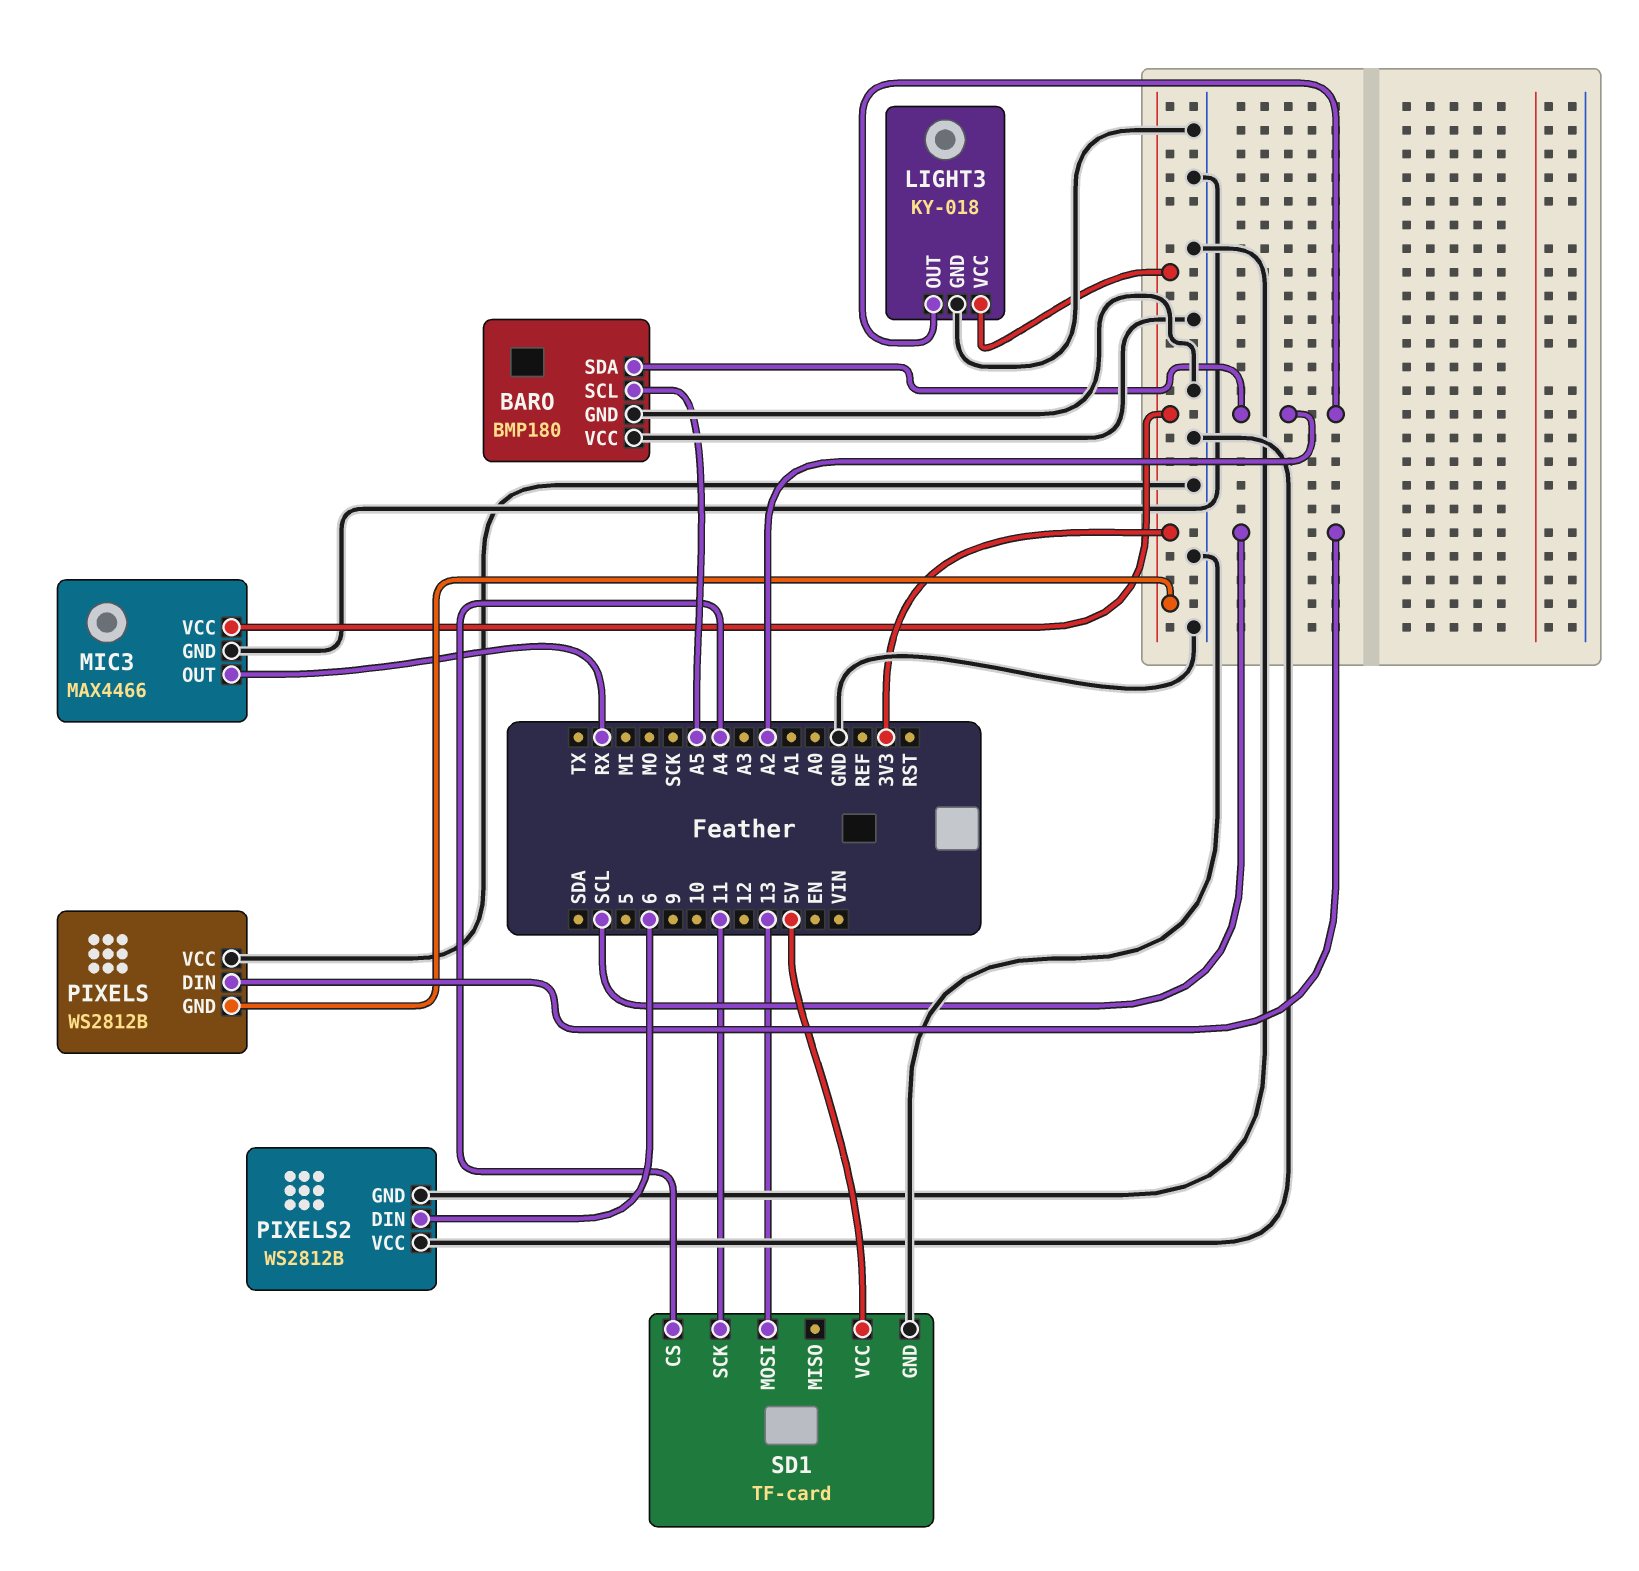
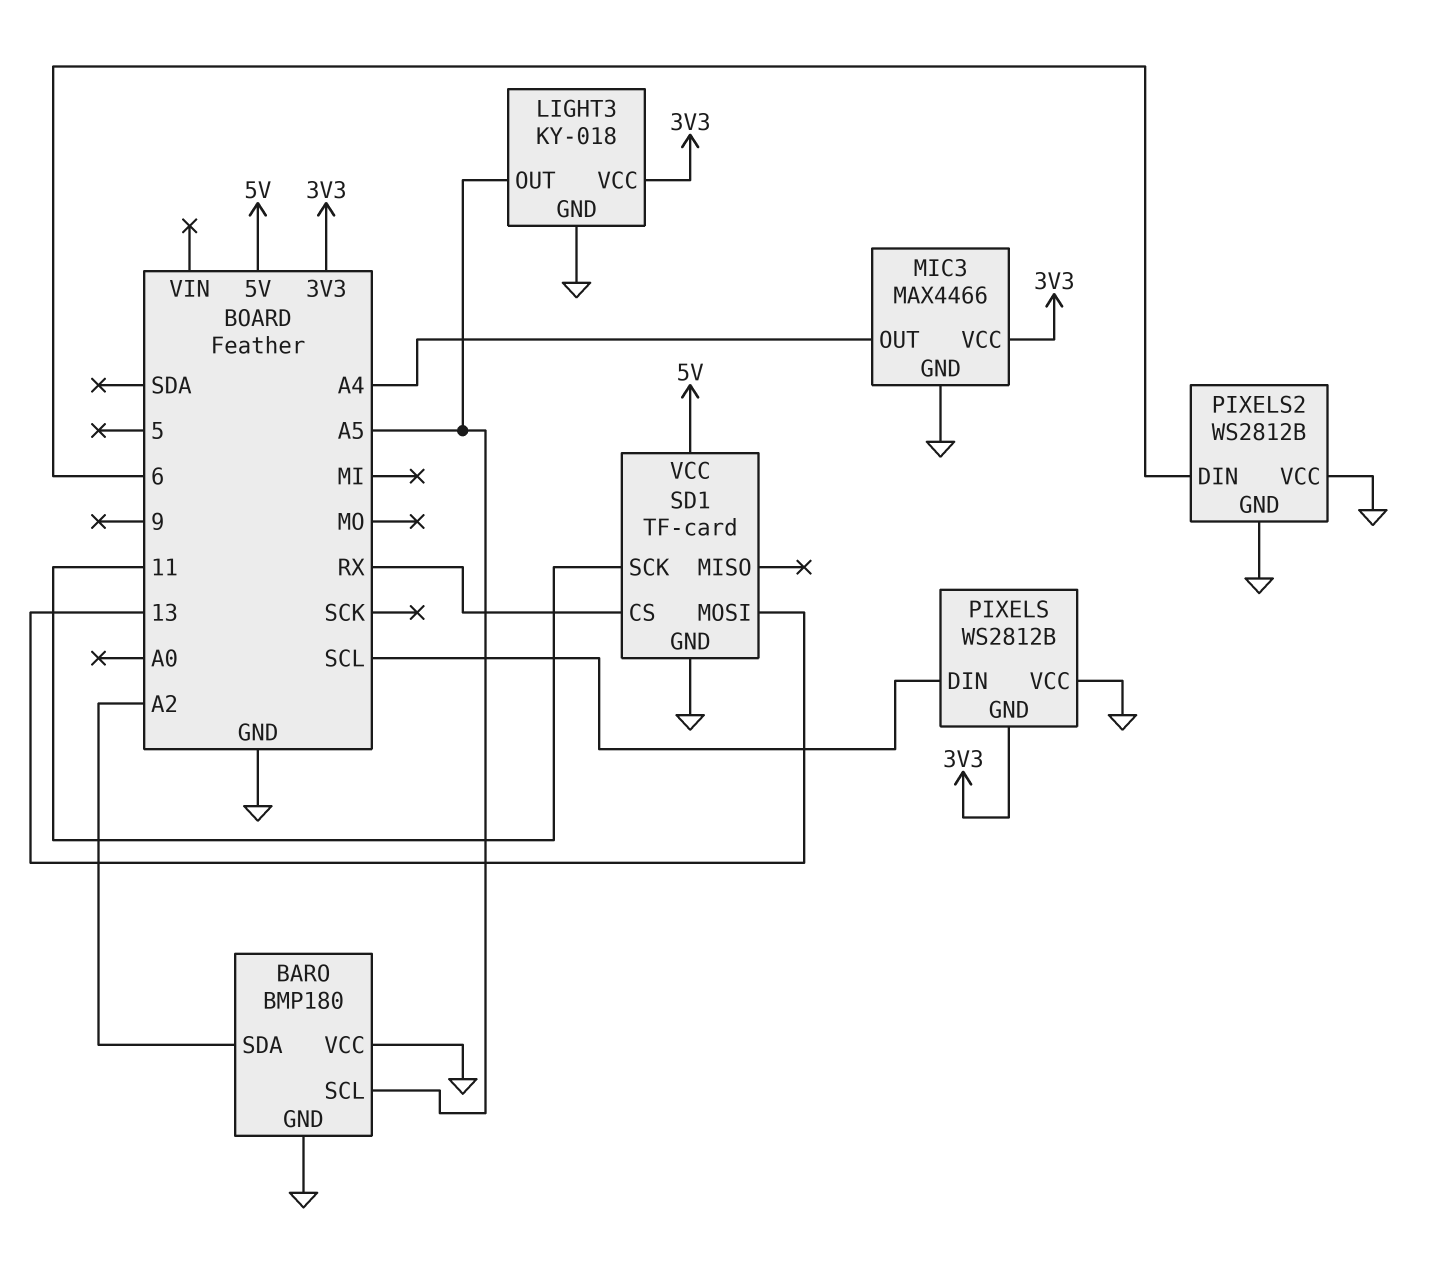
LIGHT3 pin OUT: A2 -> A5
MIC3 pin OUT: RX -> A4
SD1 pin CS: A4 -> RX

